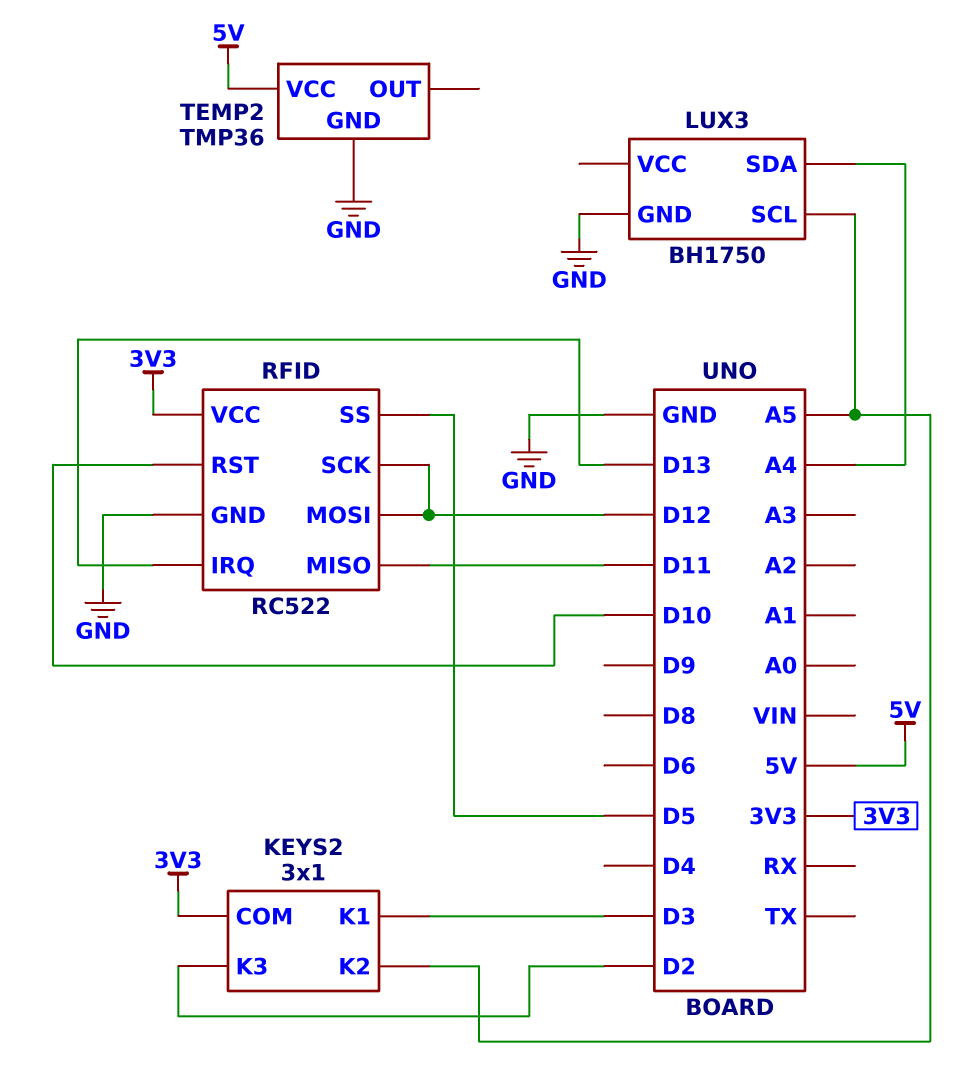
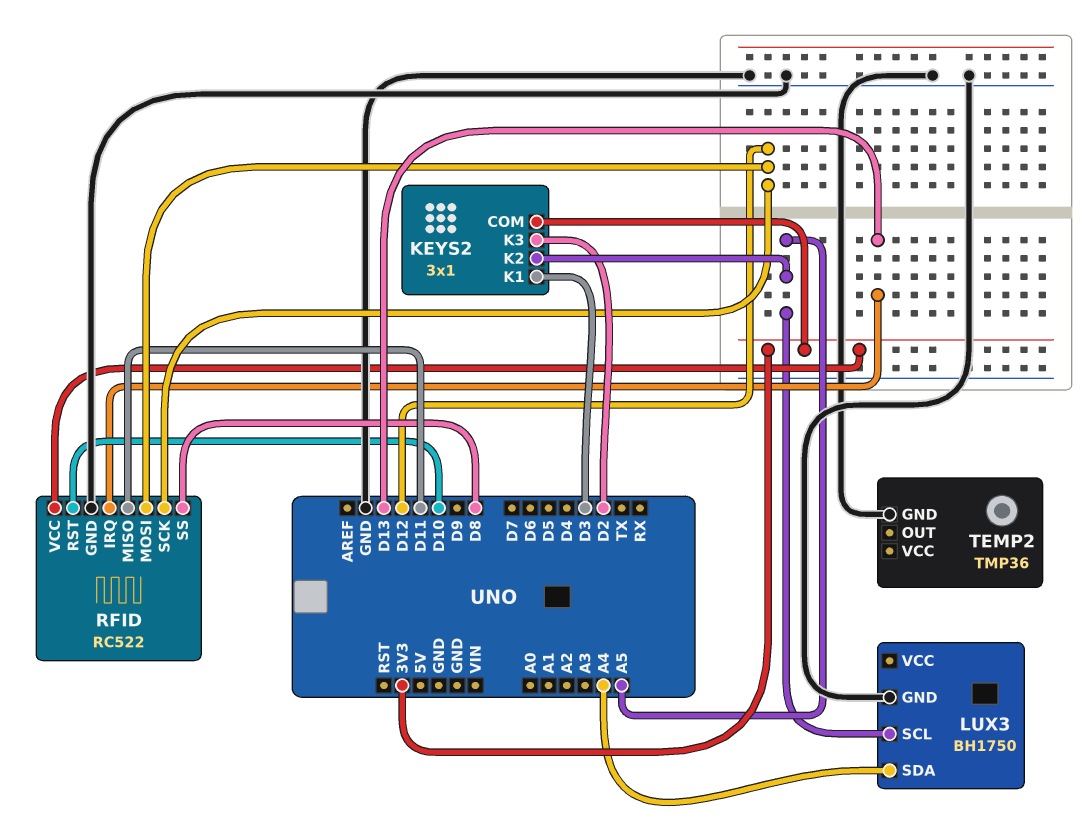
RFID pin SS: D5 -> D8
TEMP2 pin VCC: 5V -> none

